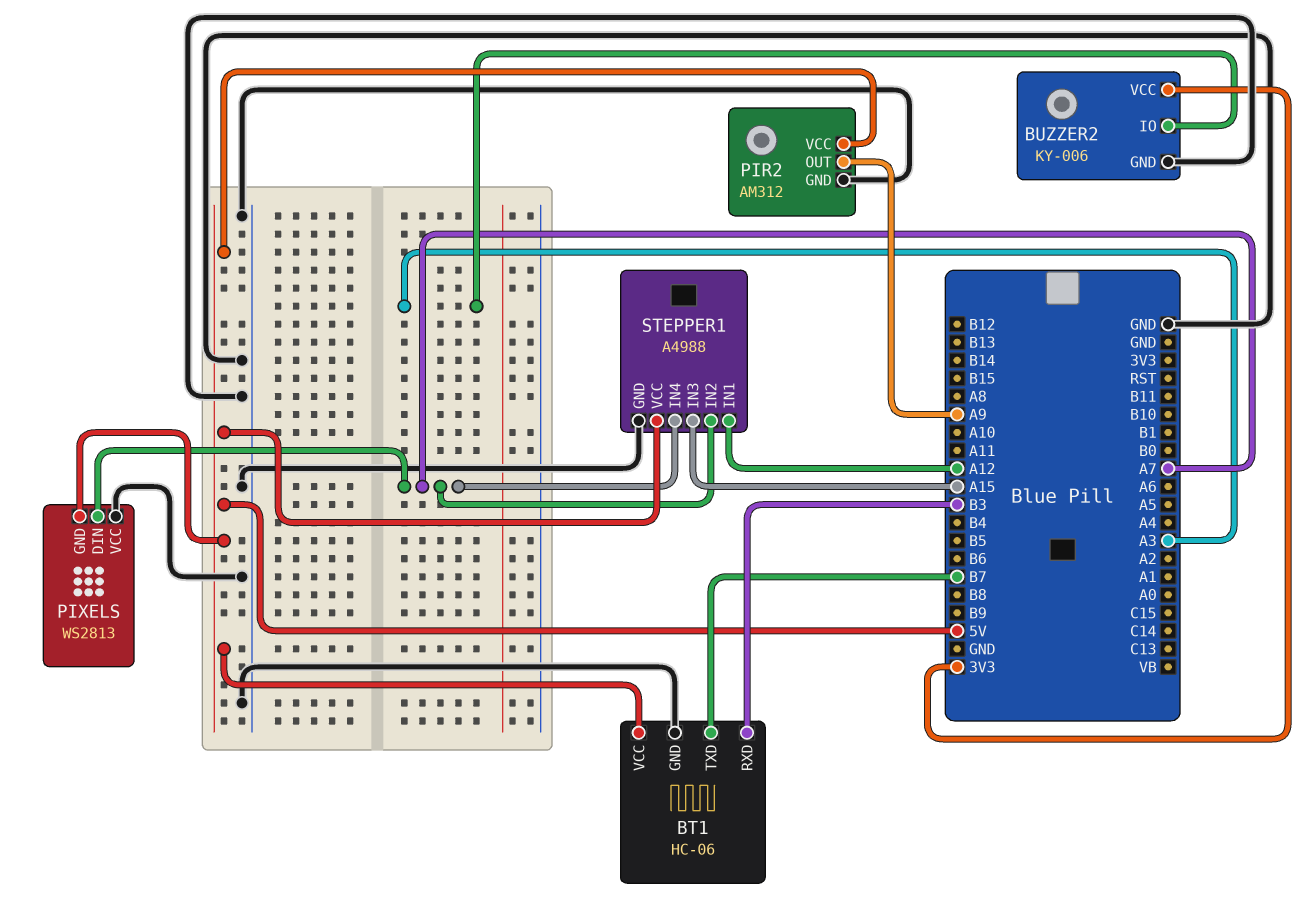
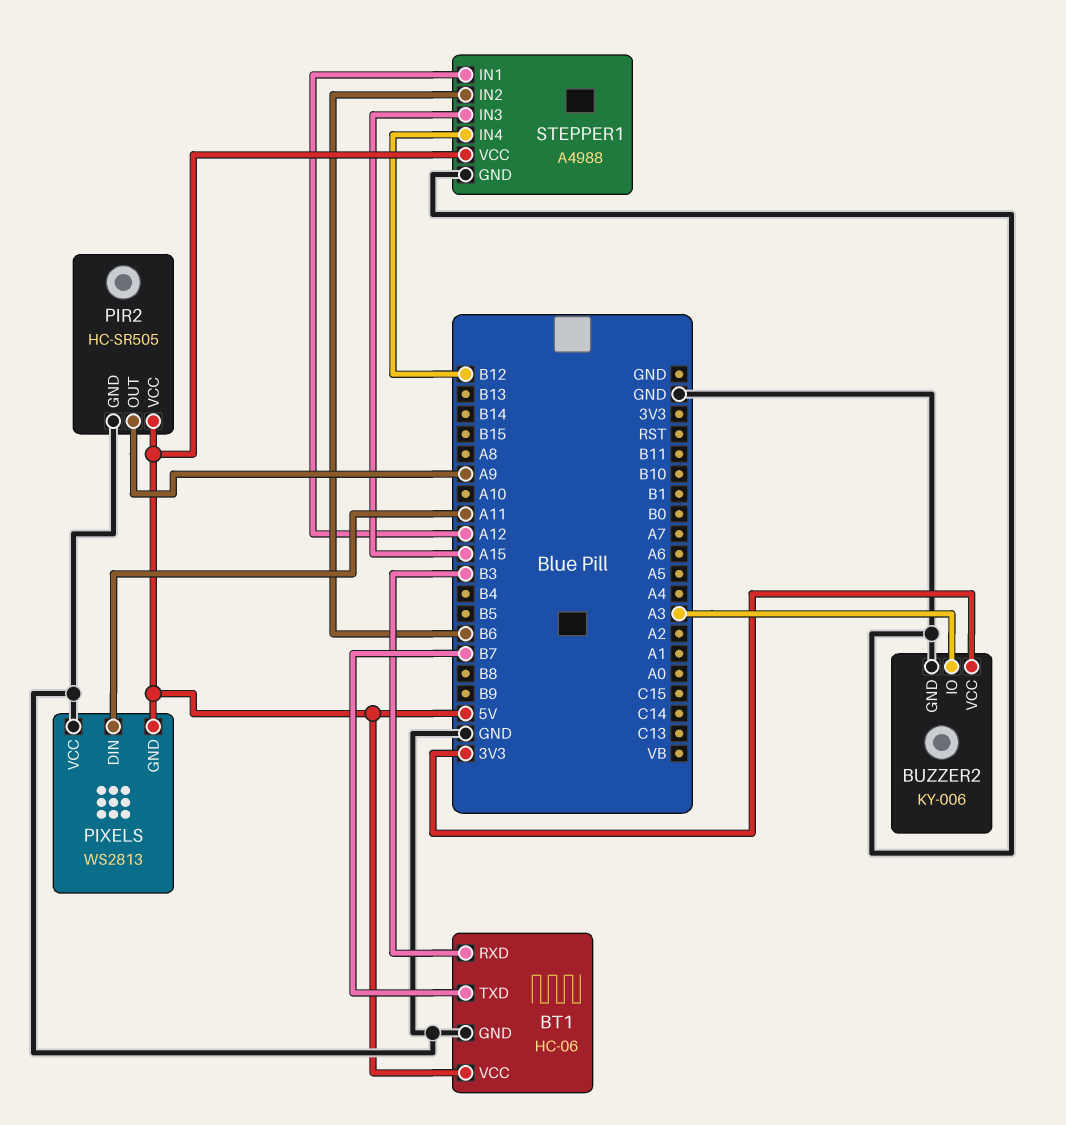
PIR2: AM312 -> HC-SR505
PIXELS pin DIN: A7 -> A11
STEPPER1 pin IN2: A7 -> B6
STEPPER1 pin IN4: A7 -> B12

